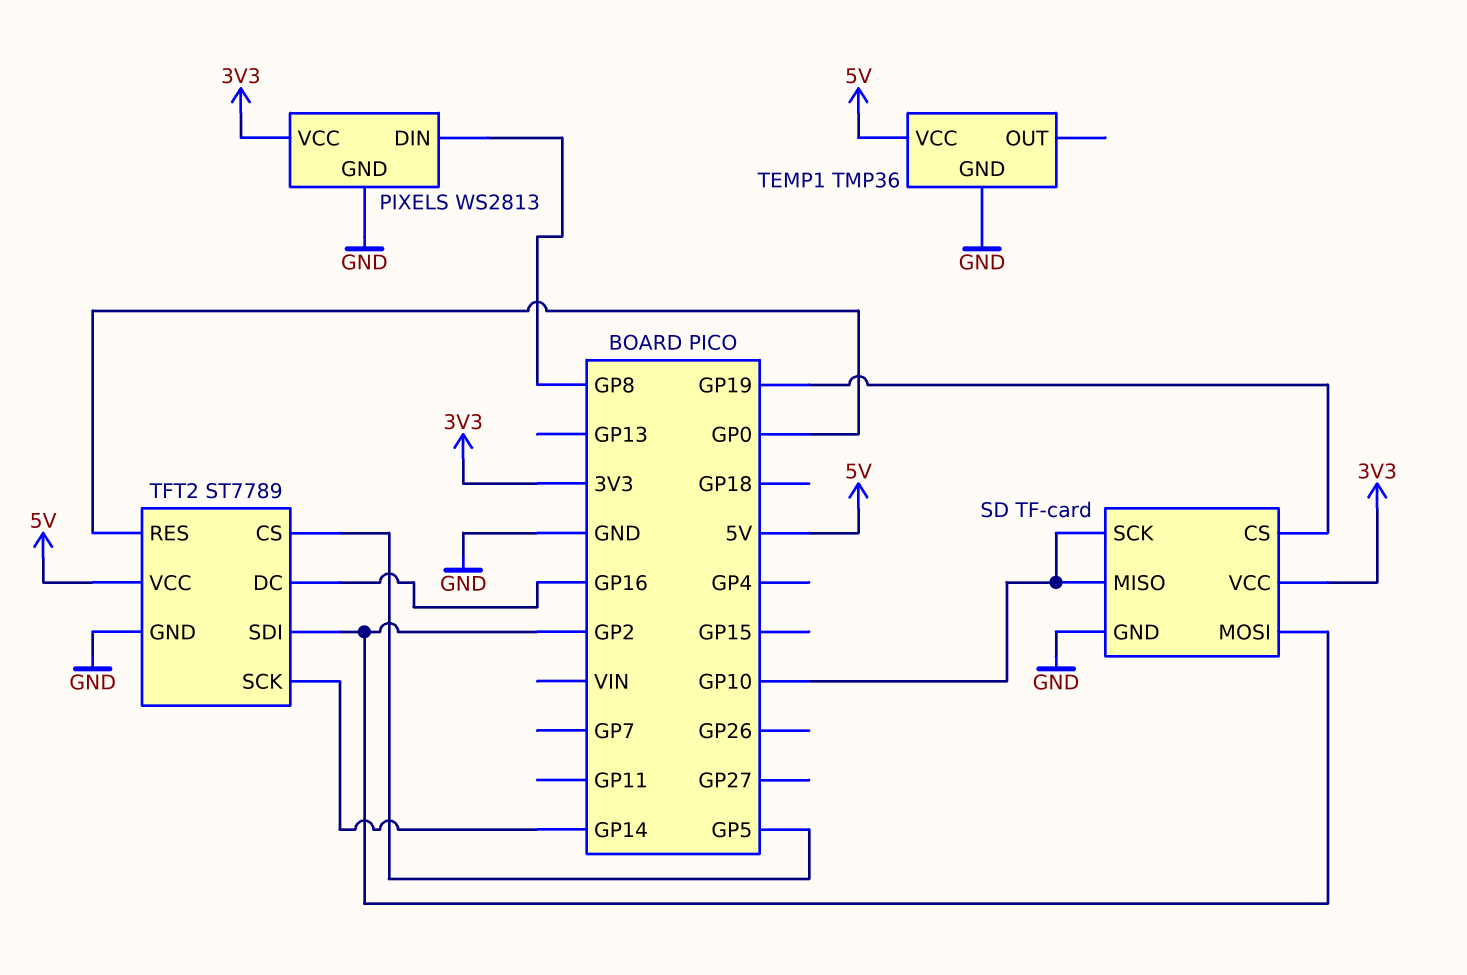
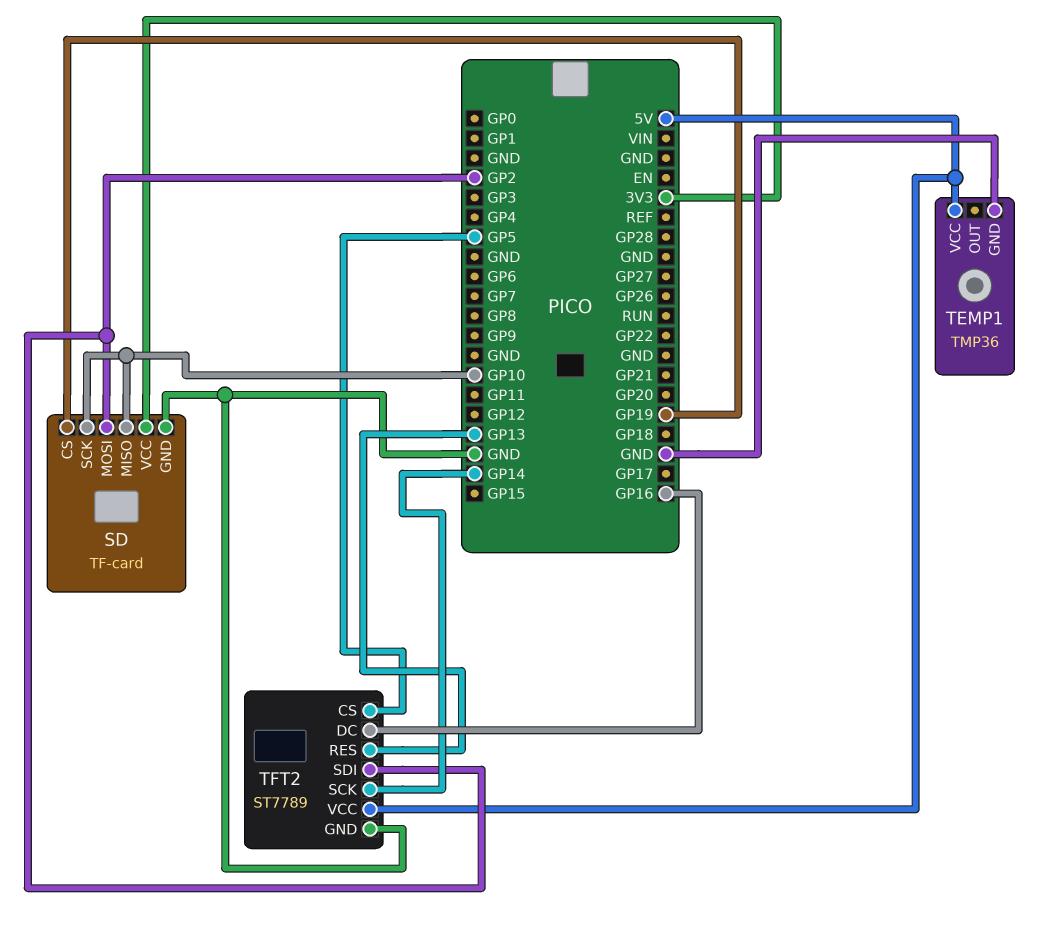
PIXELS: WS2813 -> none
PIXELS pin DIN: GP8 -> none
PIXELS pin GND: GND -> none
PIXELS pin VCC: 3V3 -> none
TFT2 pin RES: GP0 -> GP13

